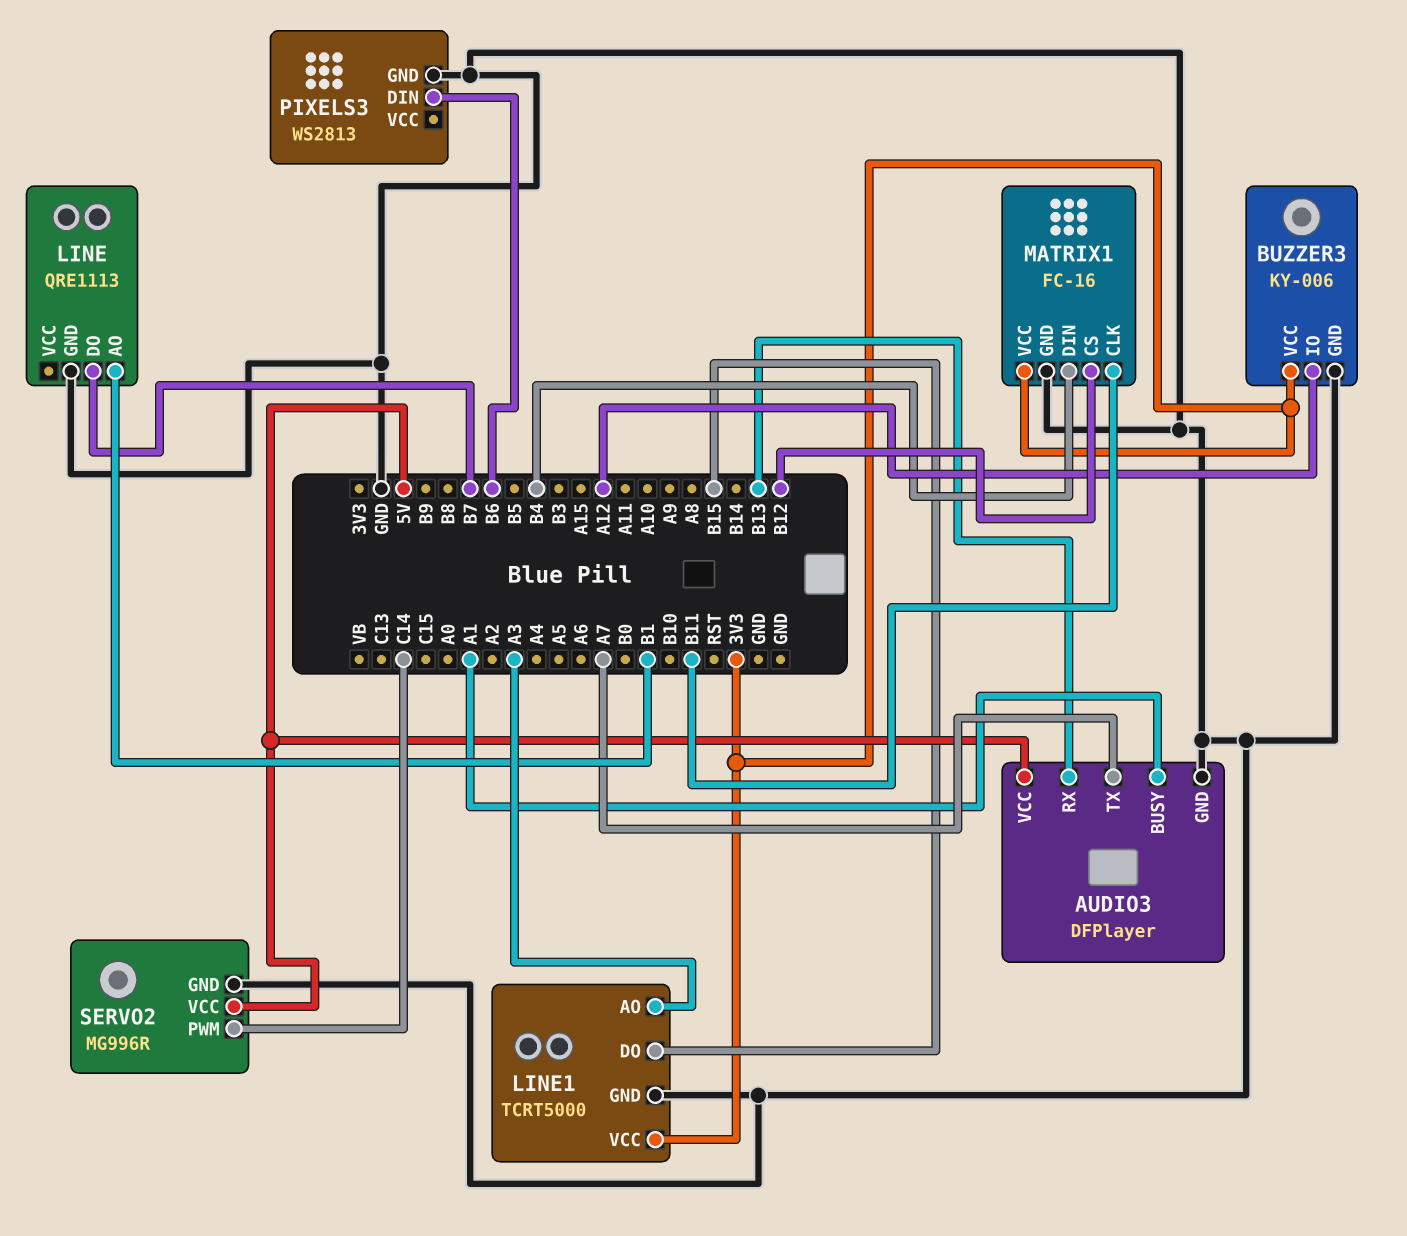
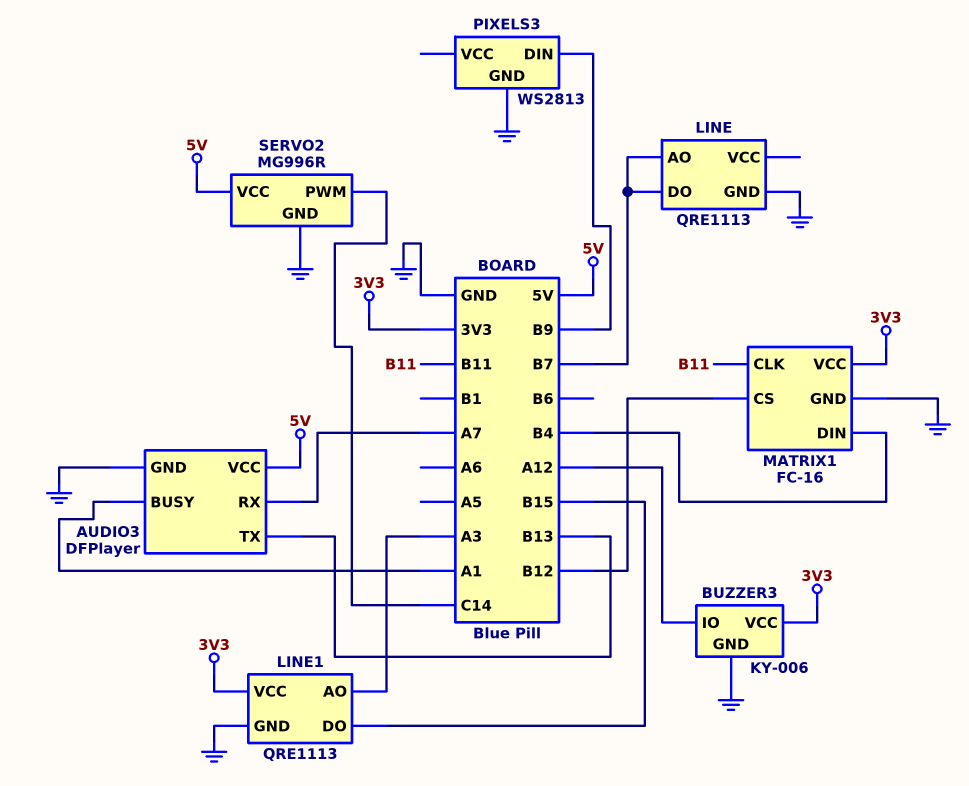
AUDIO3 pin RX: B13 -> A7
AUDIO3 pin TX: A7 -> B13
LINE pin AO: B1 -> B7
LINE1: TCRT5000 -> QRE1113
PIXELS3 pin DIN: B6 -> B9

